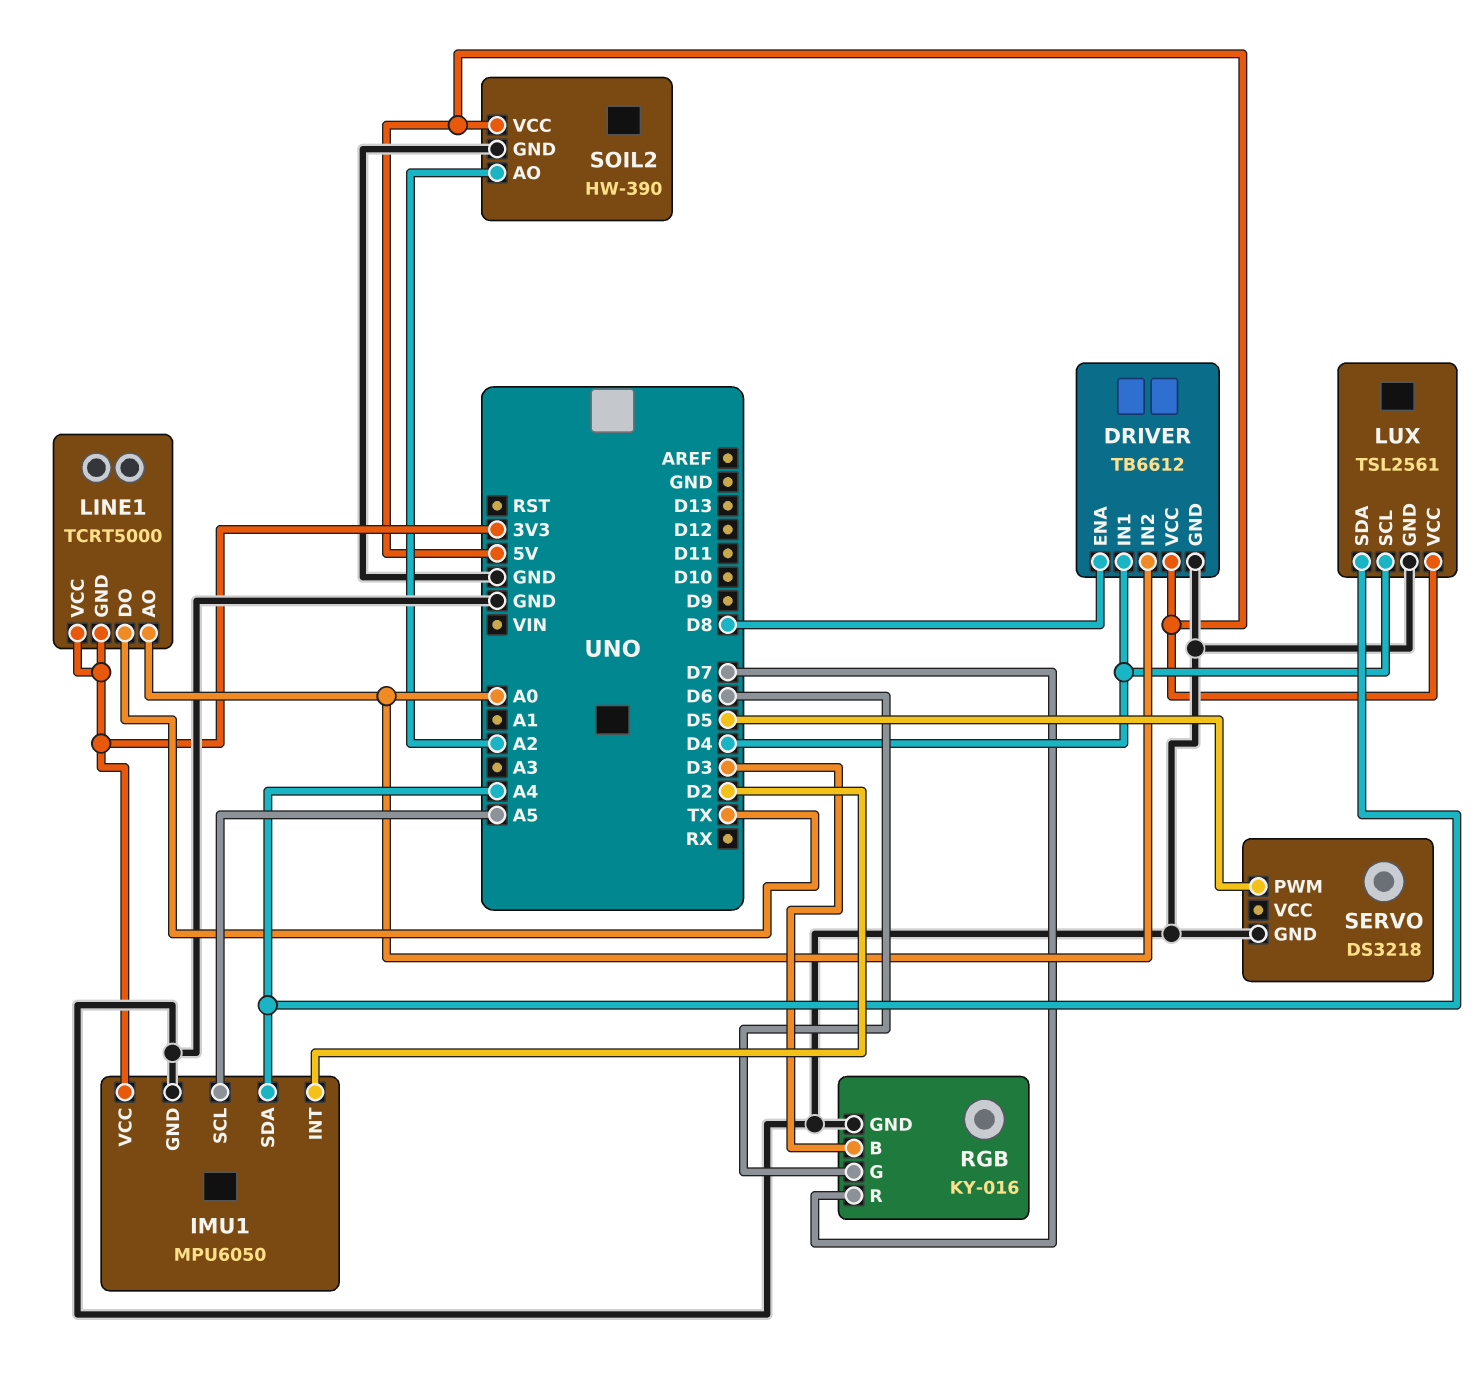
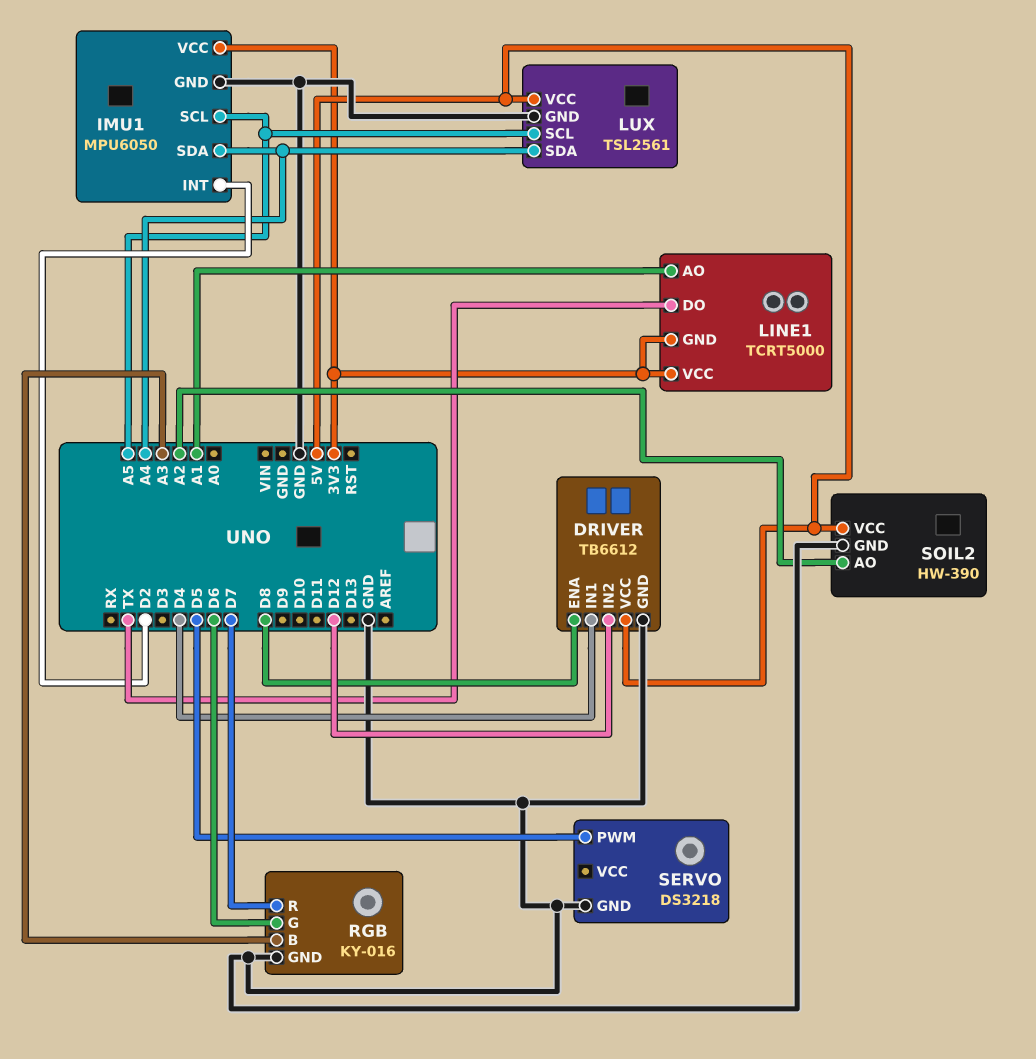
DRIVER pin IN2: A0 -> D12
LINE1 pin AO: A0 -> A1
LUX pin SCL: D4 -> A5
RGB pin B: D3 -> A3

